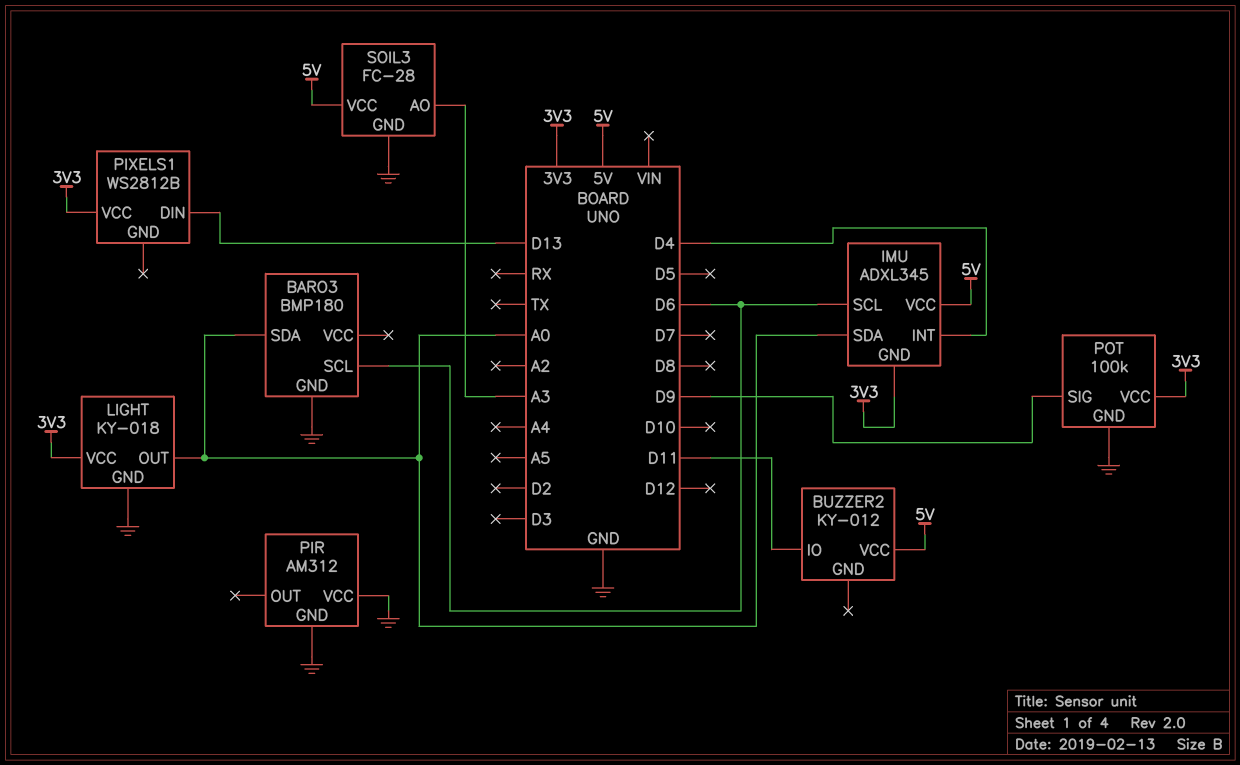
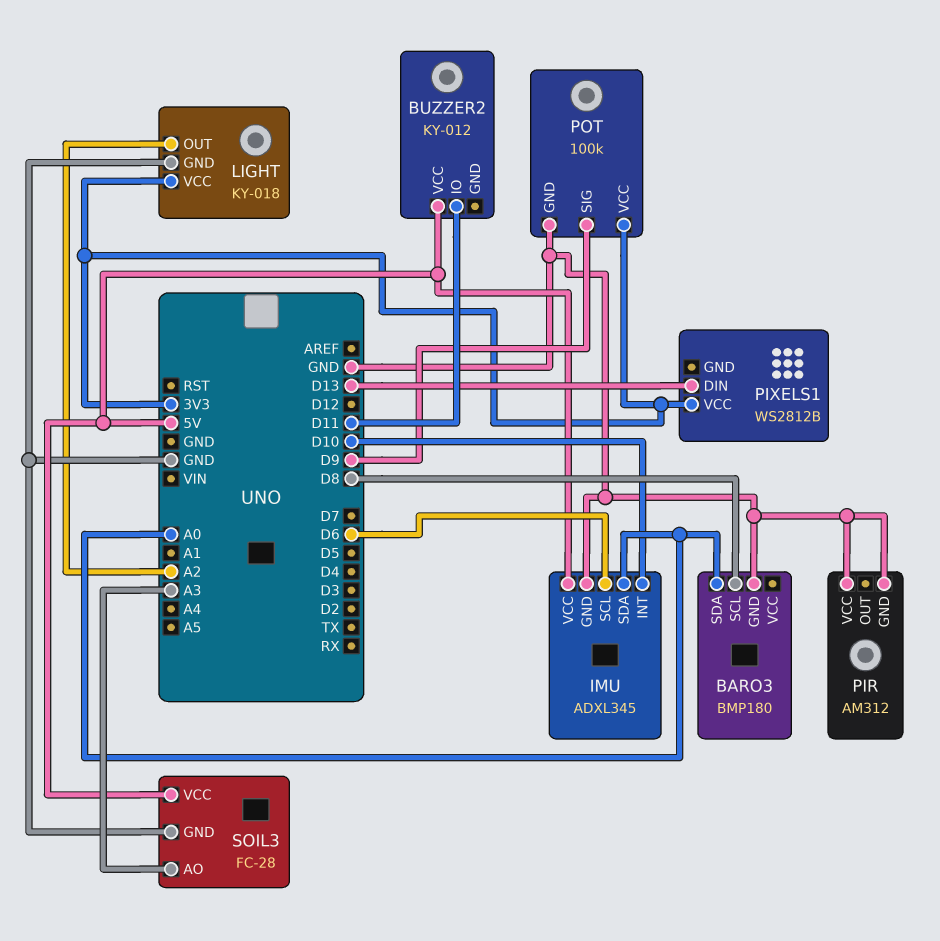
BARO3 pin SCL: D6 -> D8
IMU pin GND: 3V3 -> GND
IMU pin INT: D4 -> D10
LIGHT pin OUT: A0 -> A2

